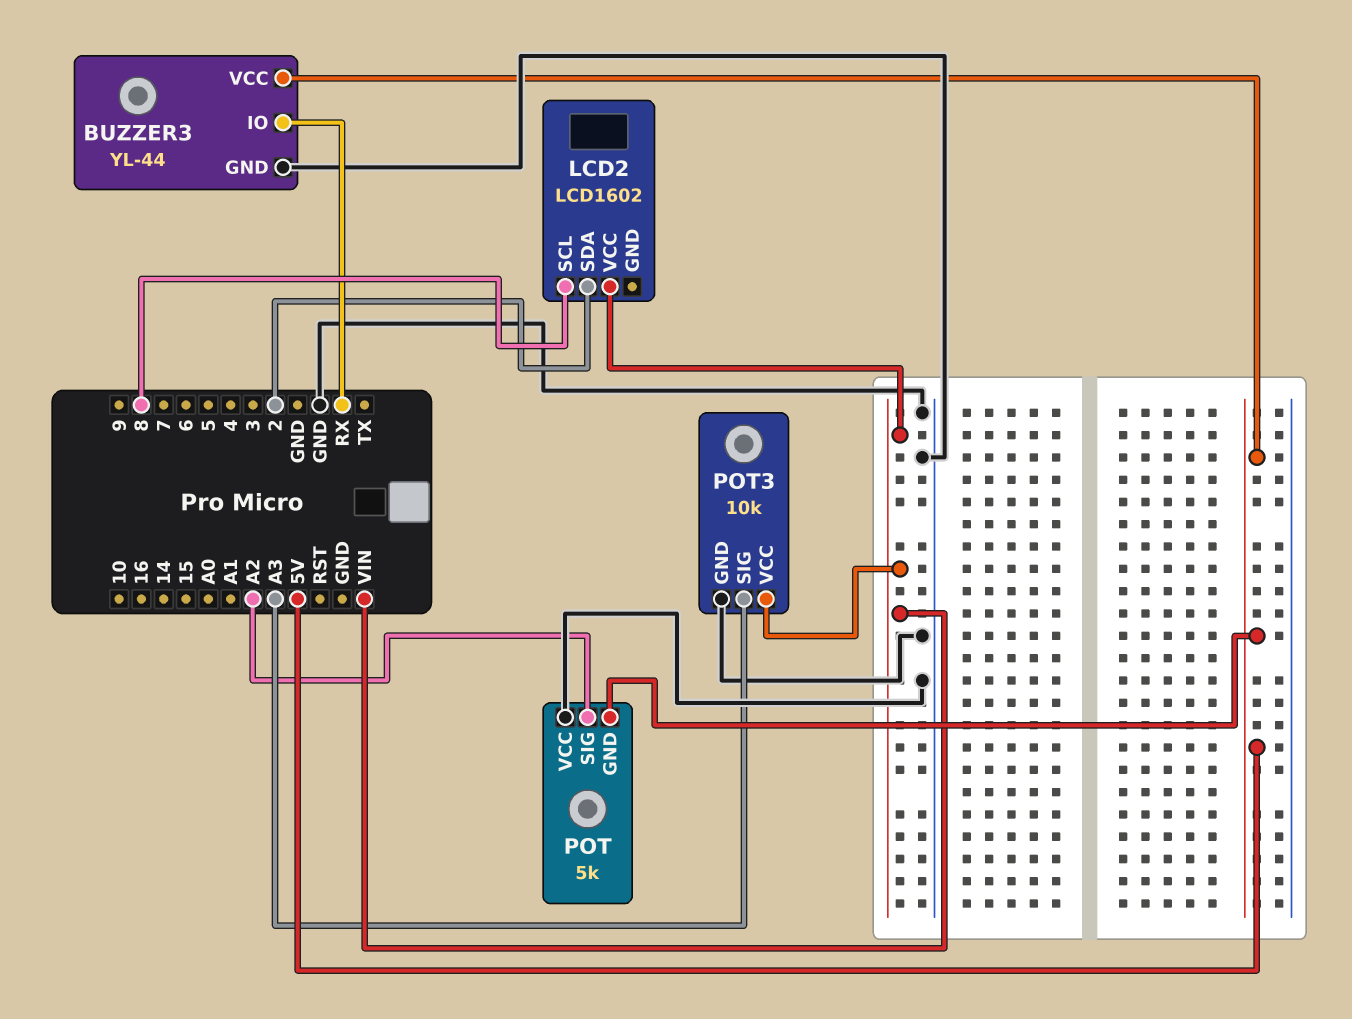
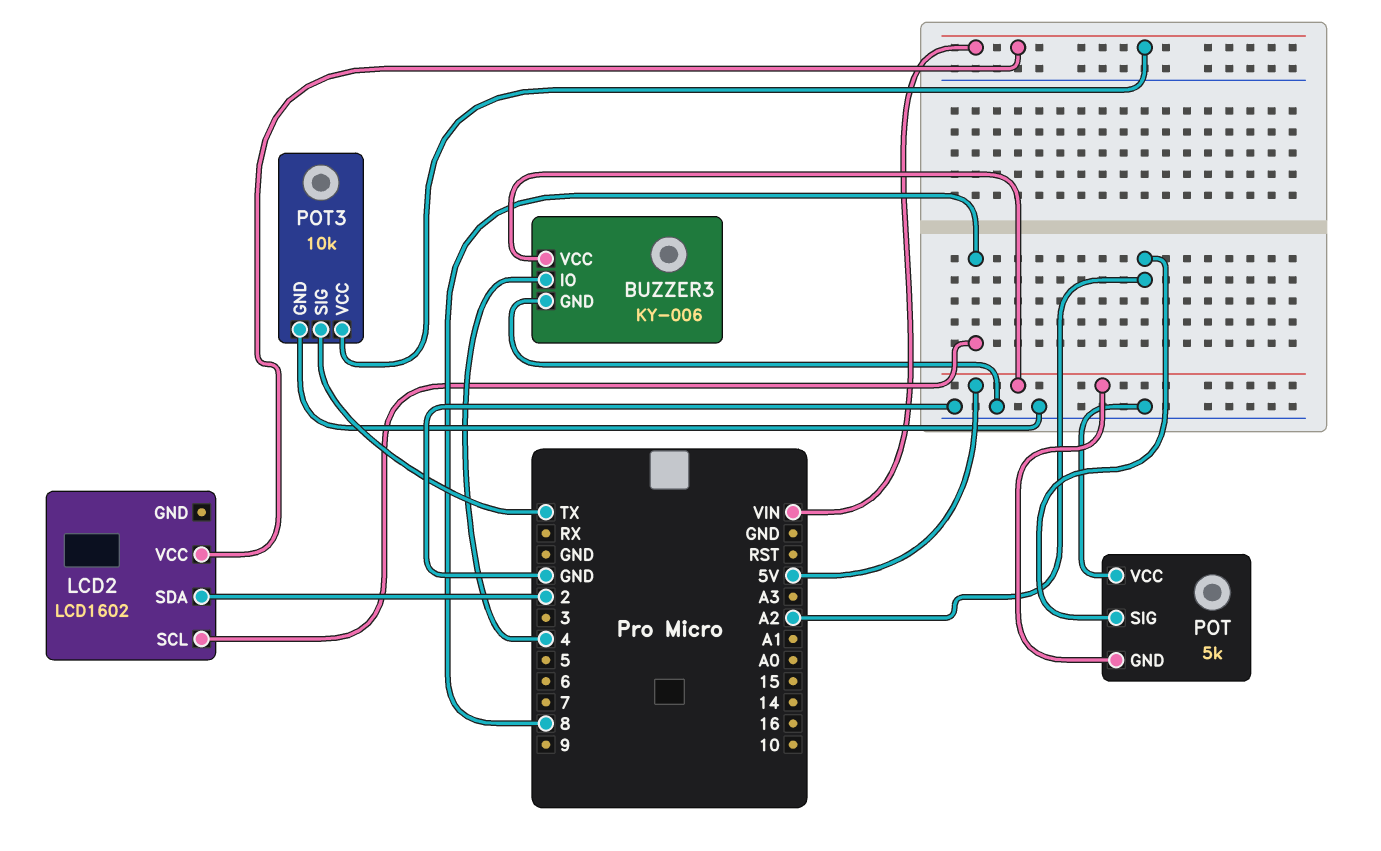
BUZZER3: YL-44 -> KY-006
BUZZER3 pin IO: RX -> 4
POT3 pin SIG: A3 -> TX

